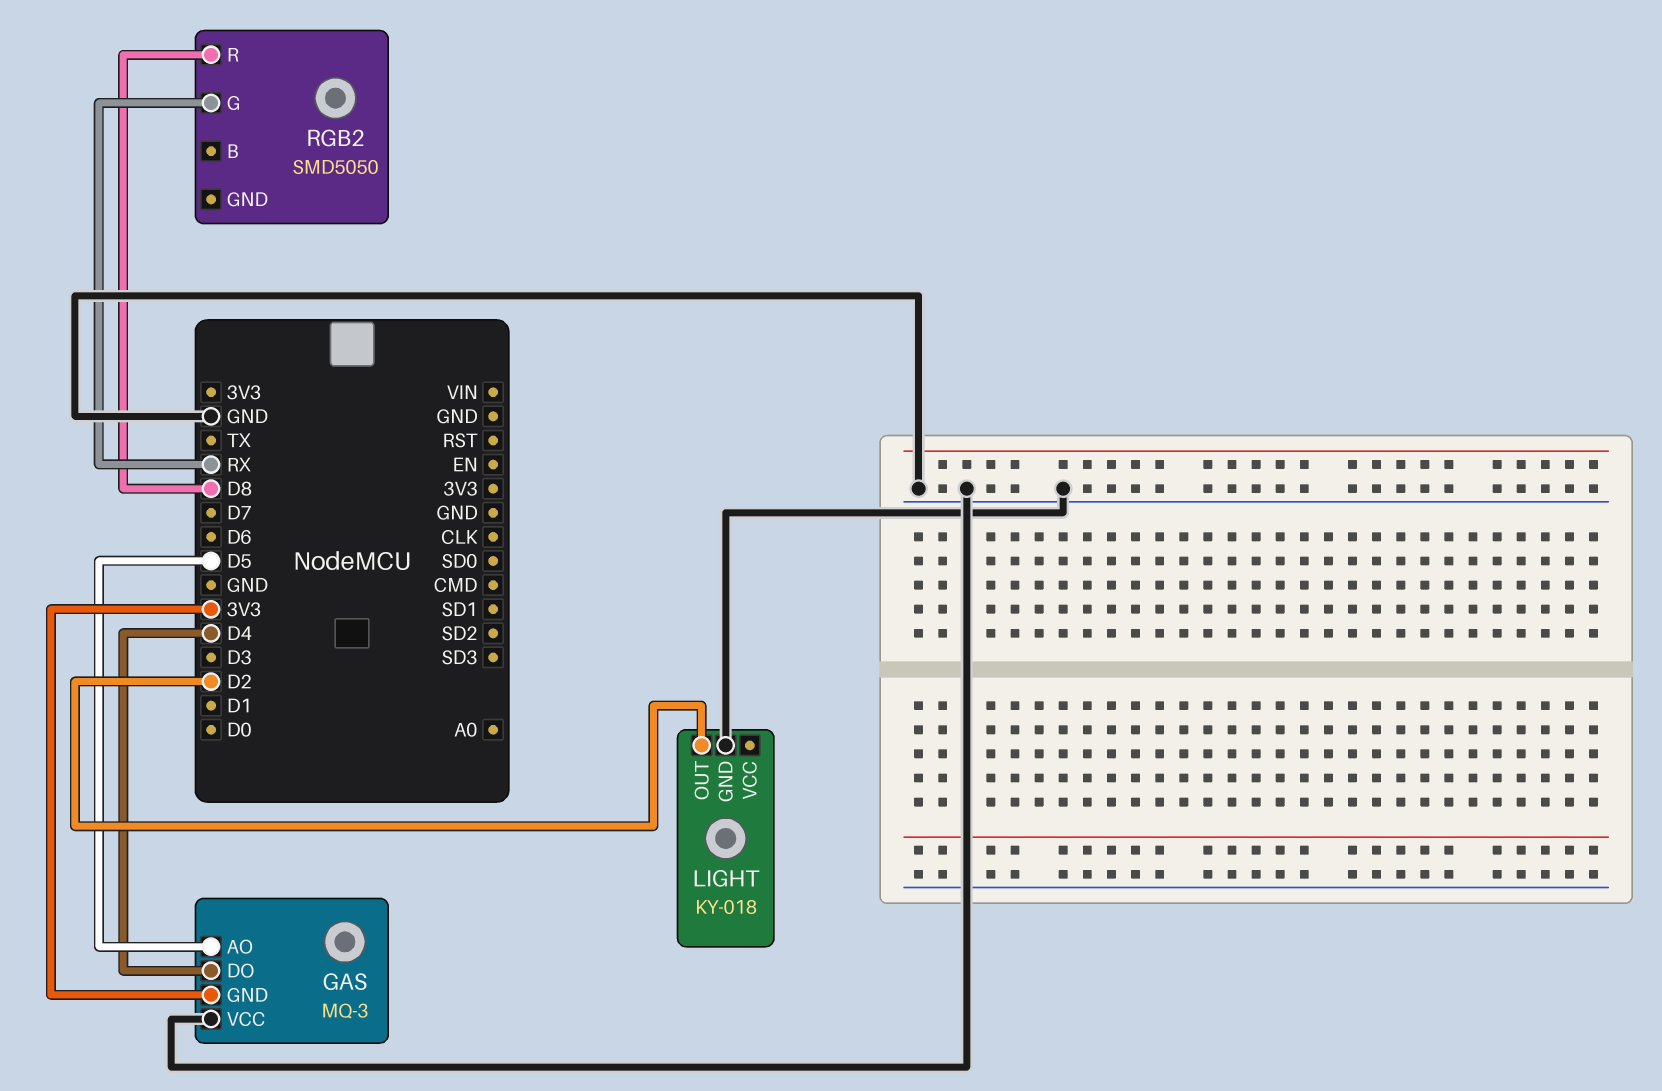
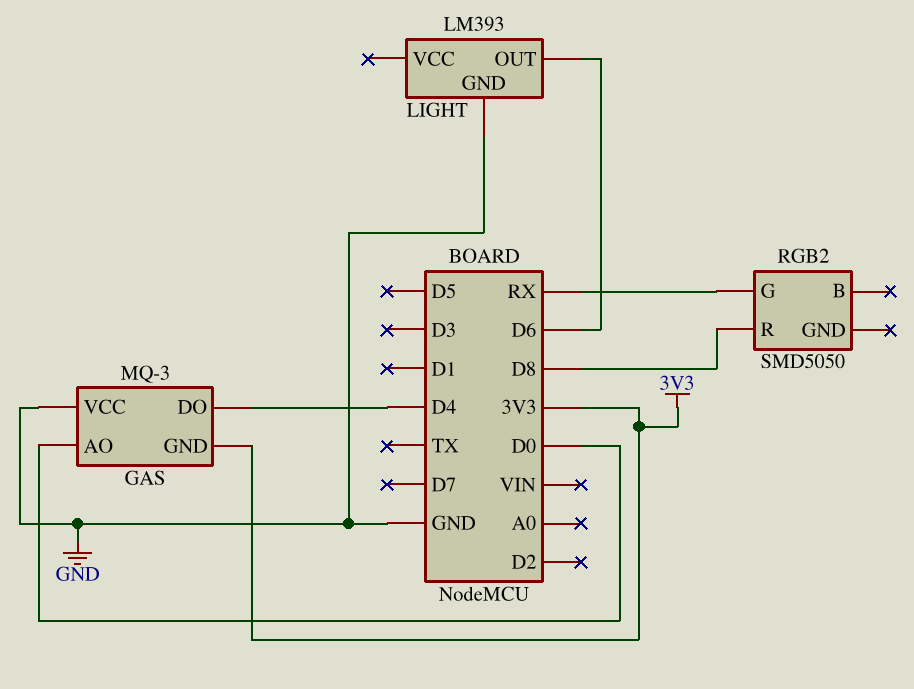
GAS pin AO: D5 -> D0
LIGHT: KY-018 -> LM393
LIGHT pin OUT: D2 -> D6

